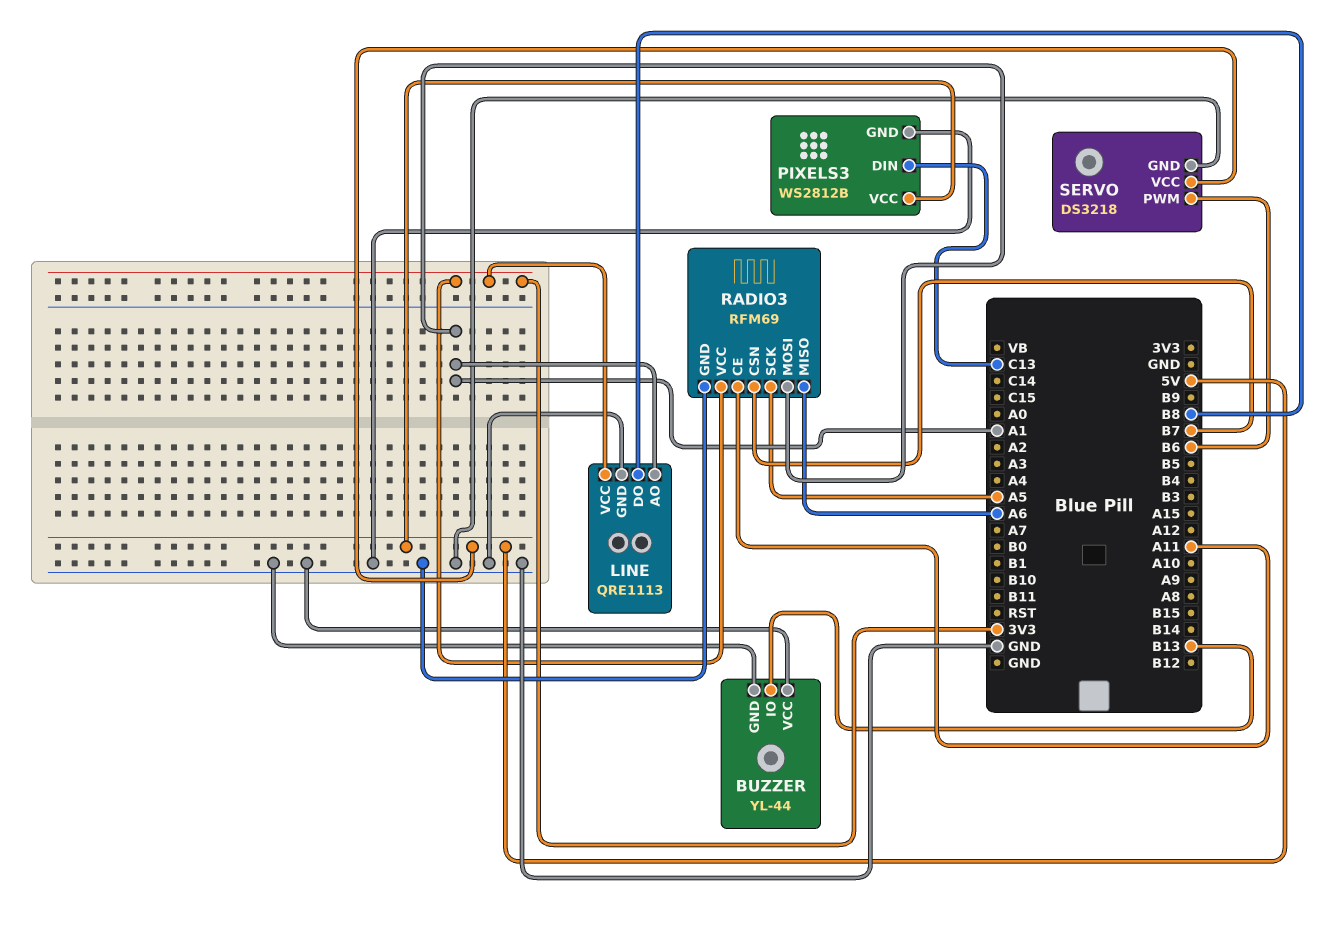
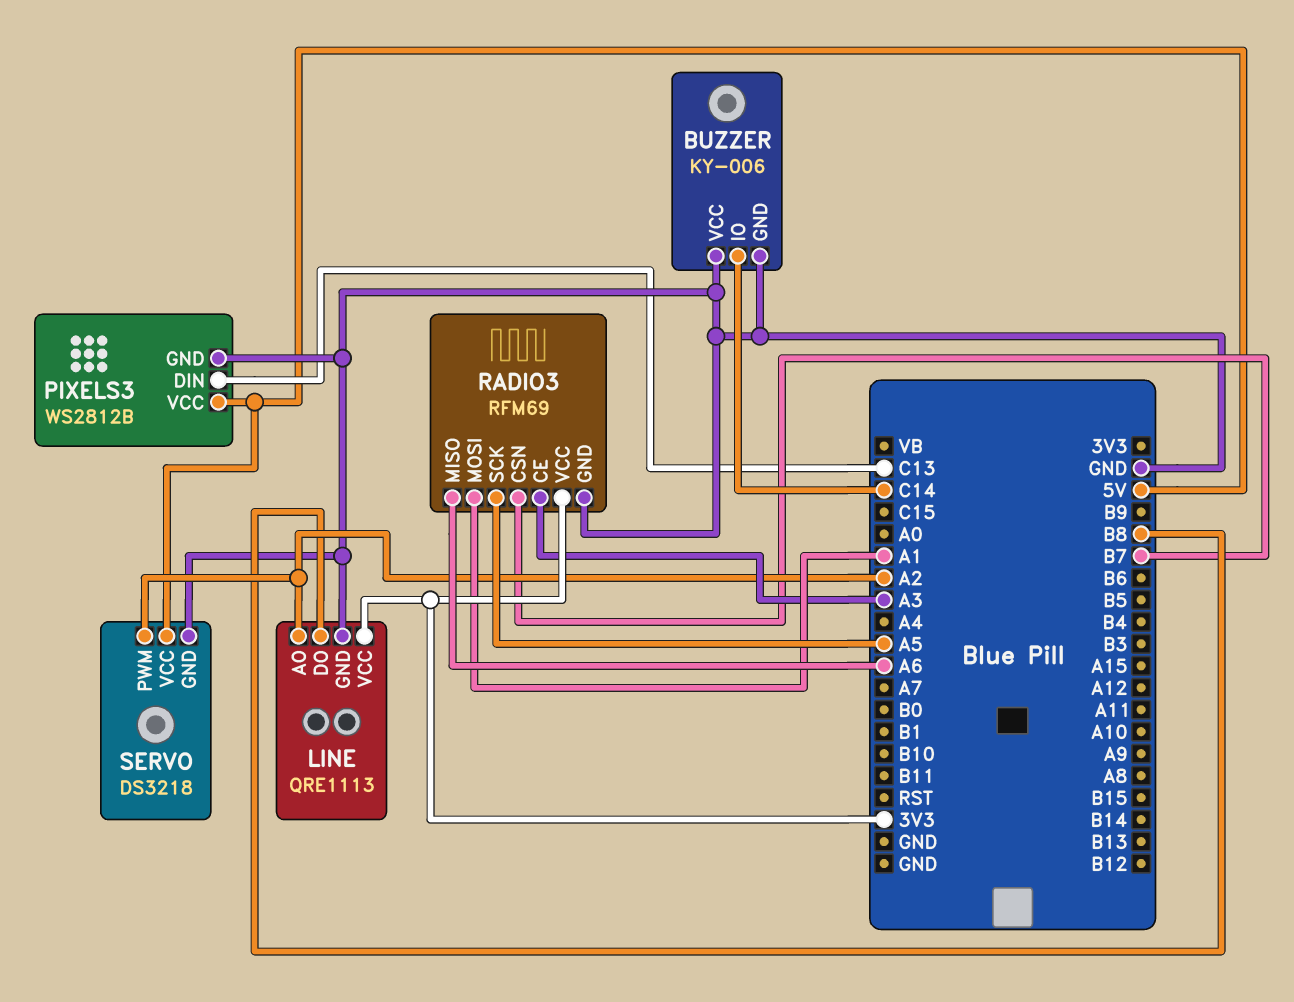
BUZZER: YL-44 -> KY-006
BUZZER pin IO: B13 -> C14
LINE pin AO: A1 -> A2
RADIO3 pin CE: A11 -> A3
SERVO pin PWM: B6 -> A2

